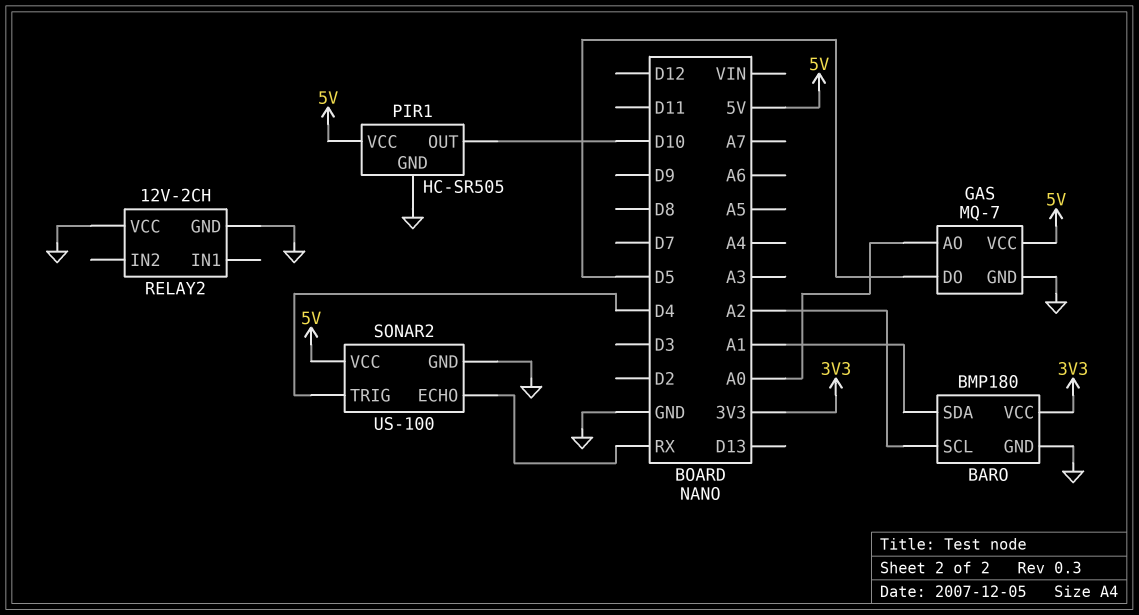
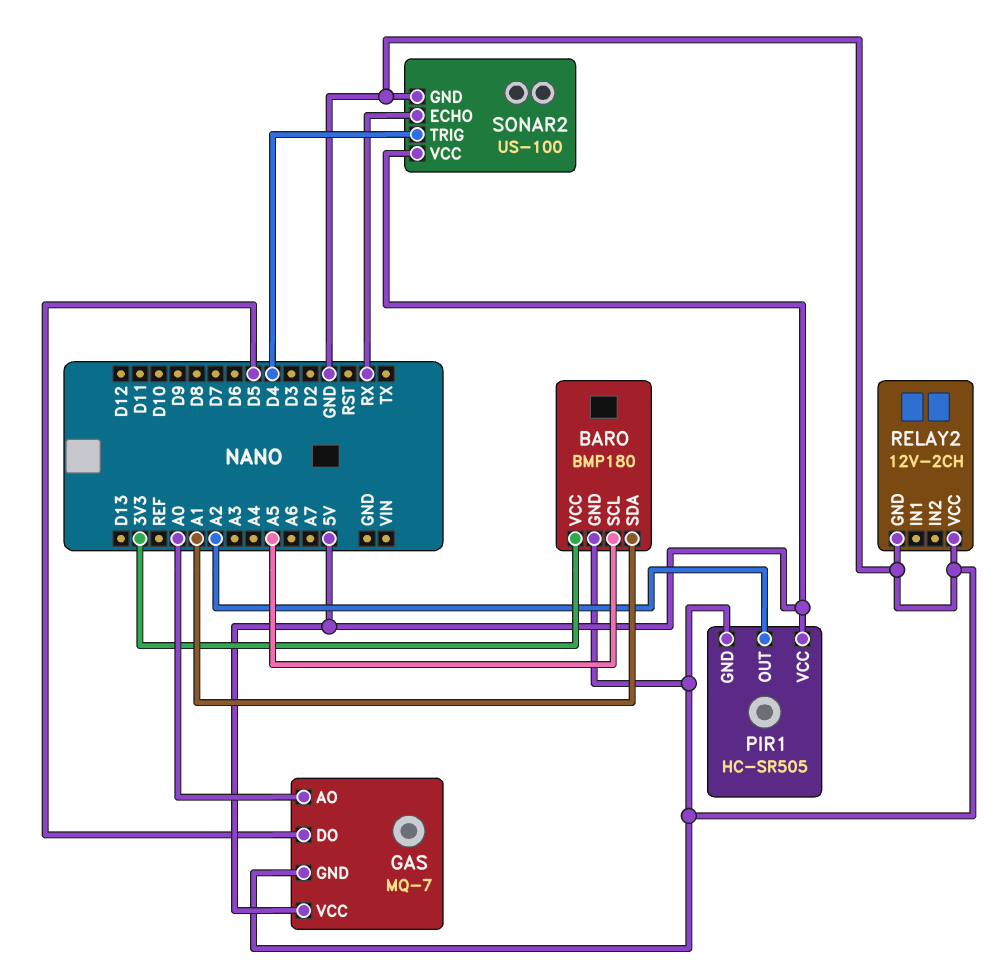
BARO pin SCL: A2 -> A5
PIR1 pin OUT: D10 -> A2

